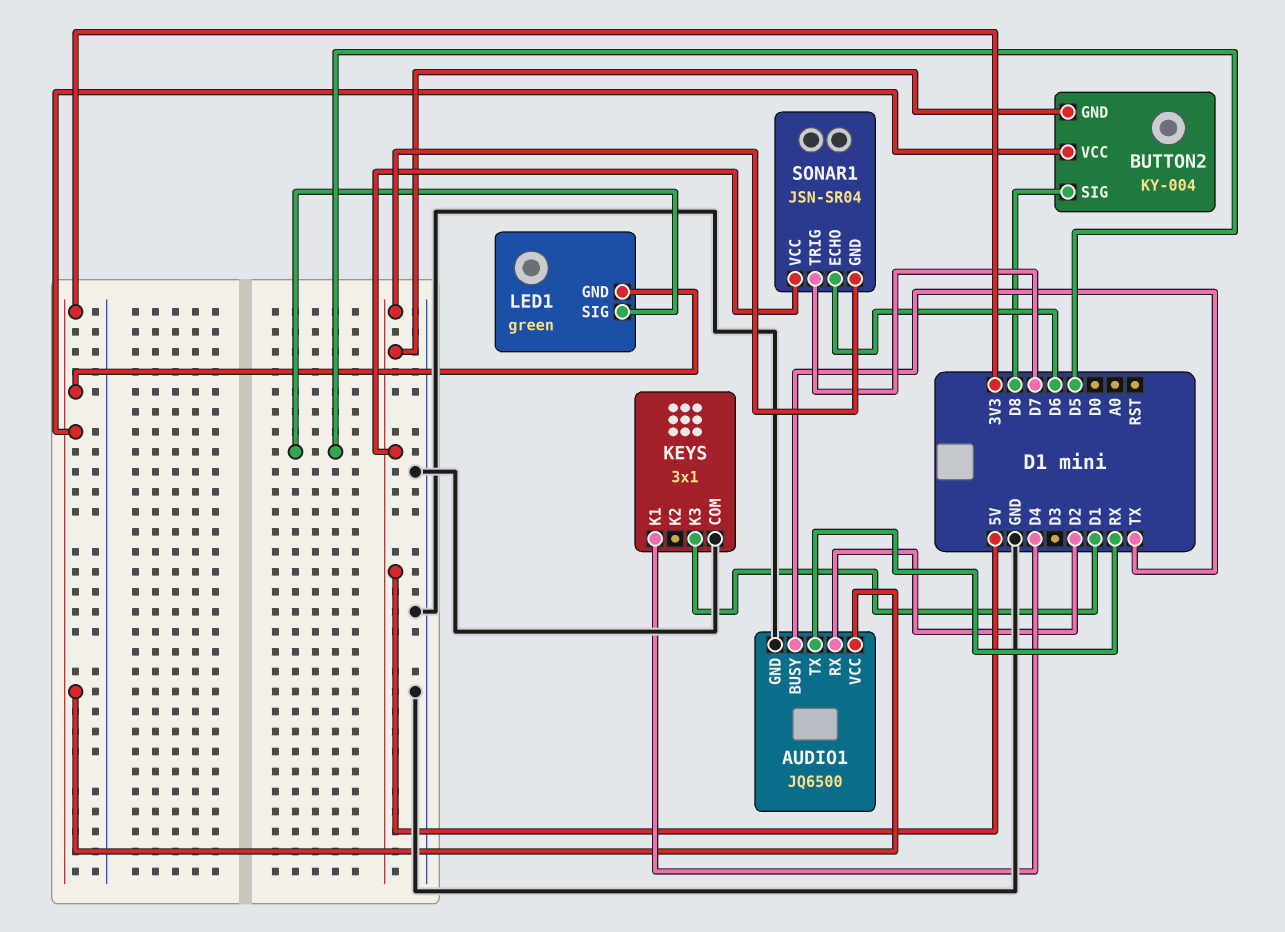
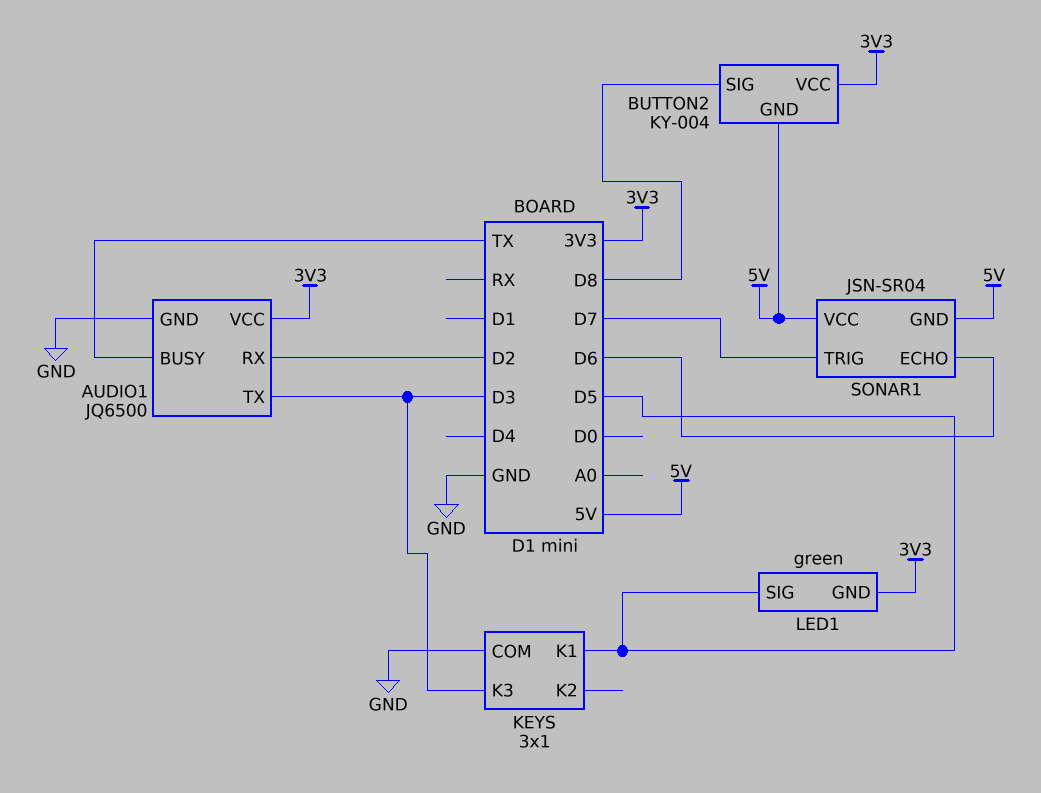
AUDIO1 pin TX: RX -> D3
KEYS pin K1: D4 -> D5
KEYS pin K3: D1 -> D3

